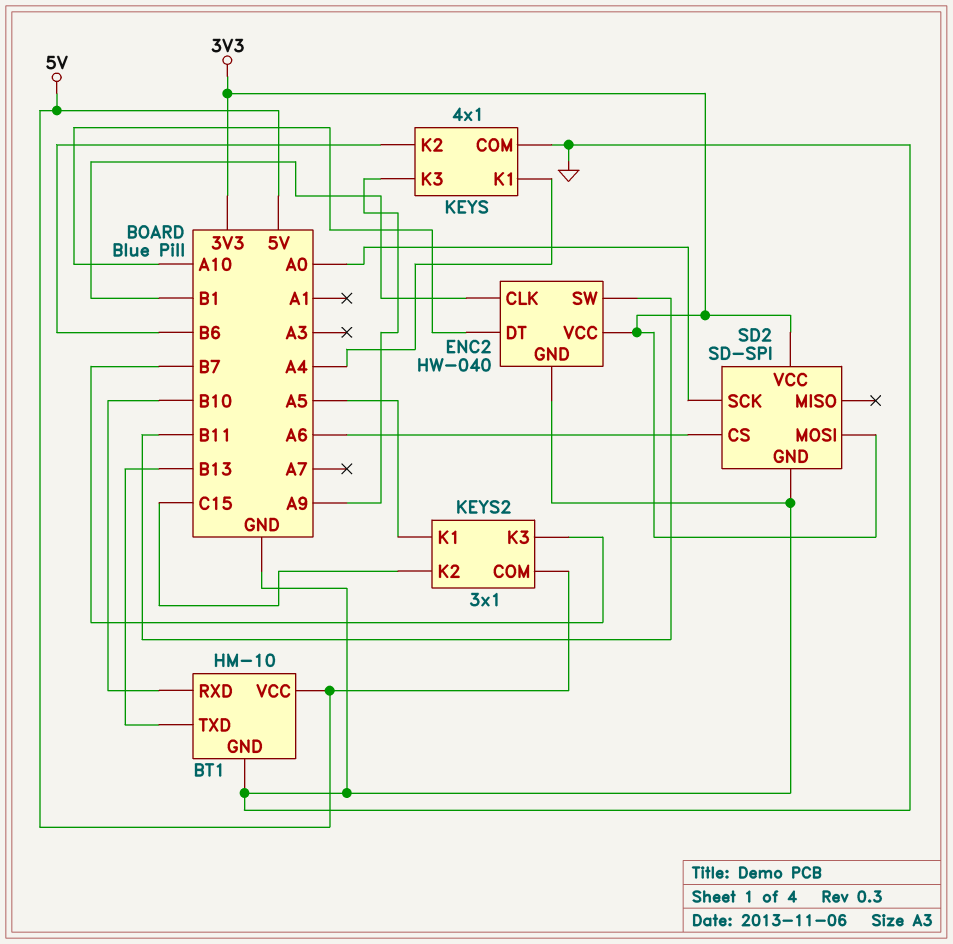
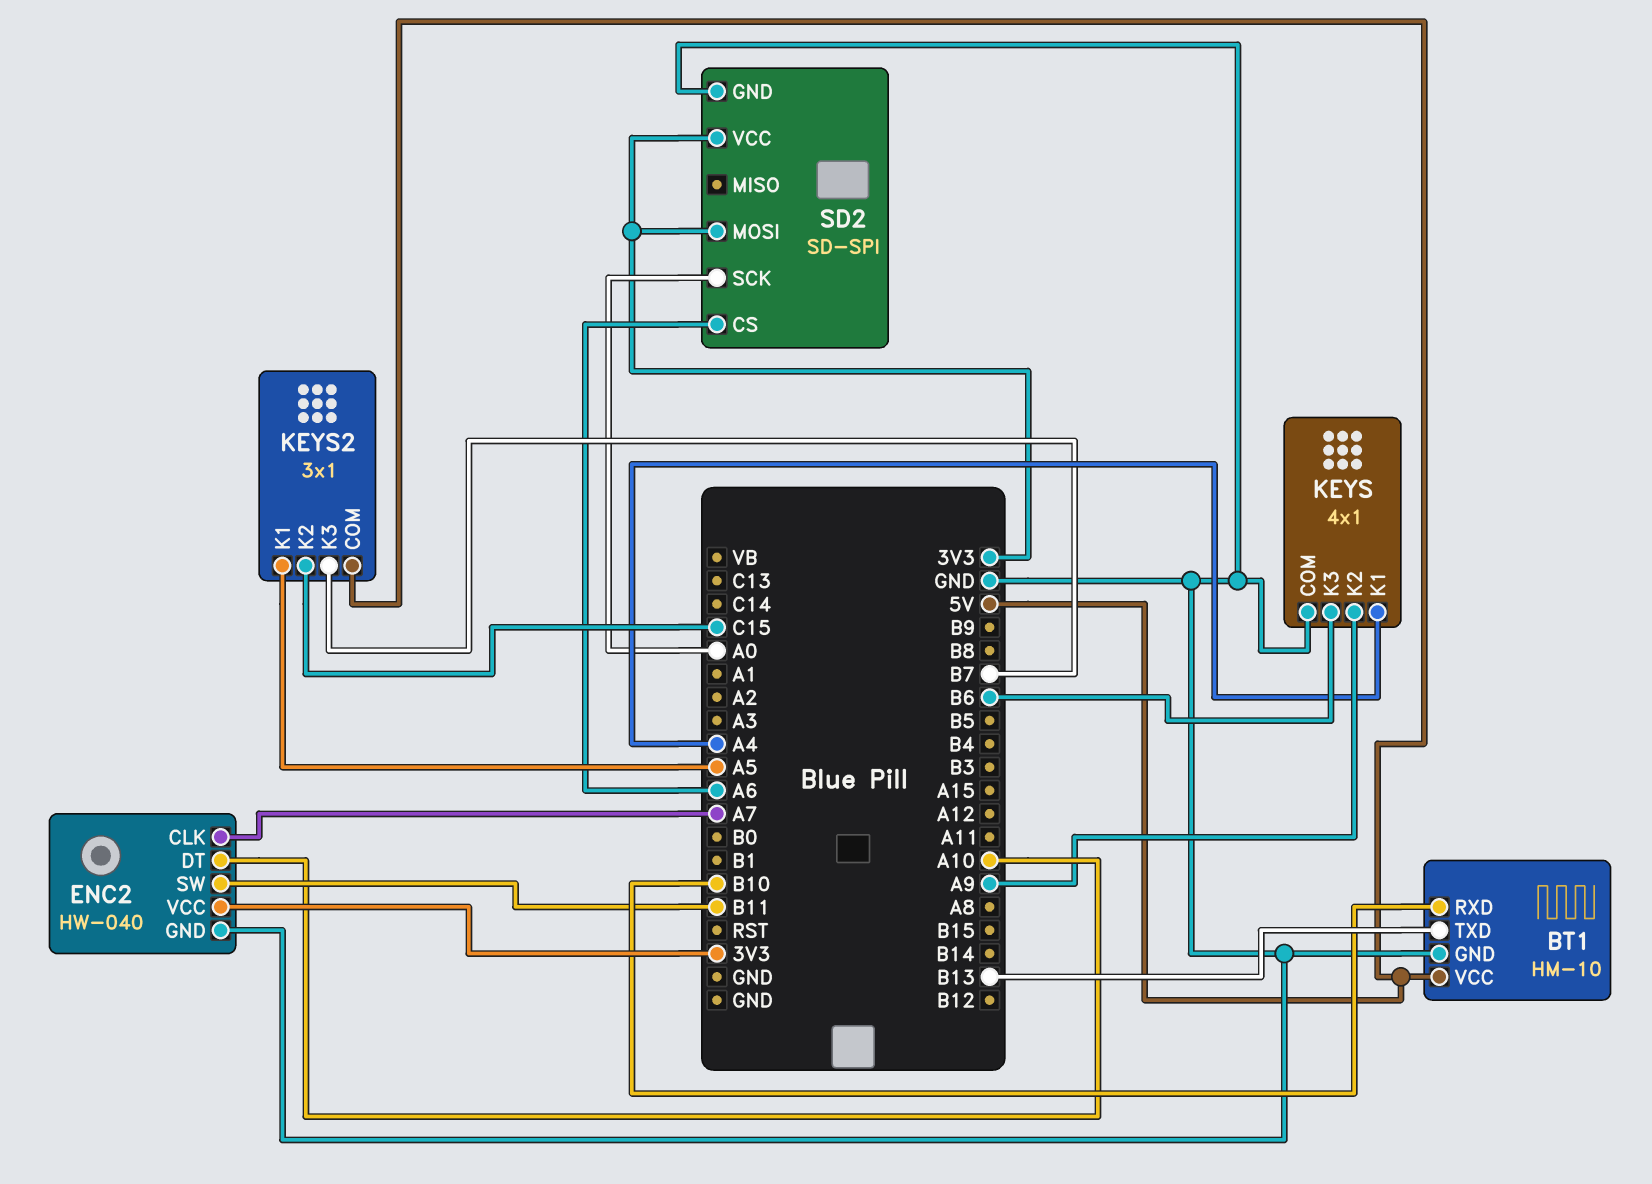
ENC2 pin CLK: B1 -> A7
KEYS pin K2: B6 -> A9
KEYS pin K3: A9 -> B6

